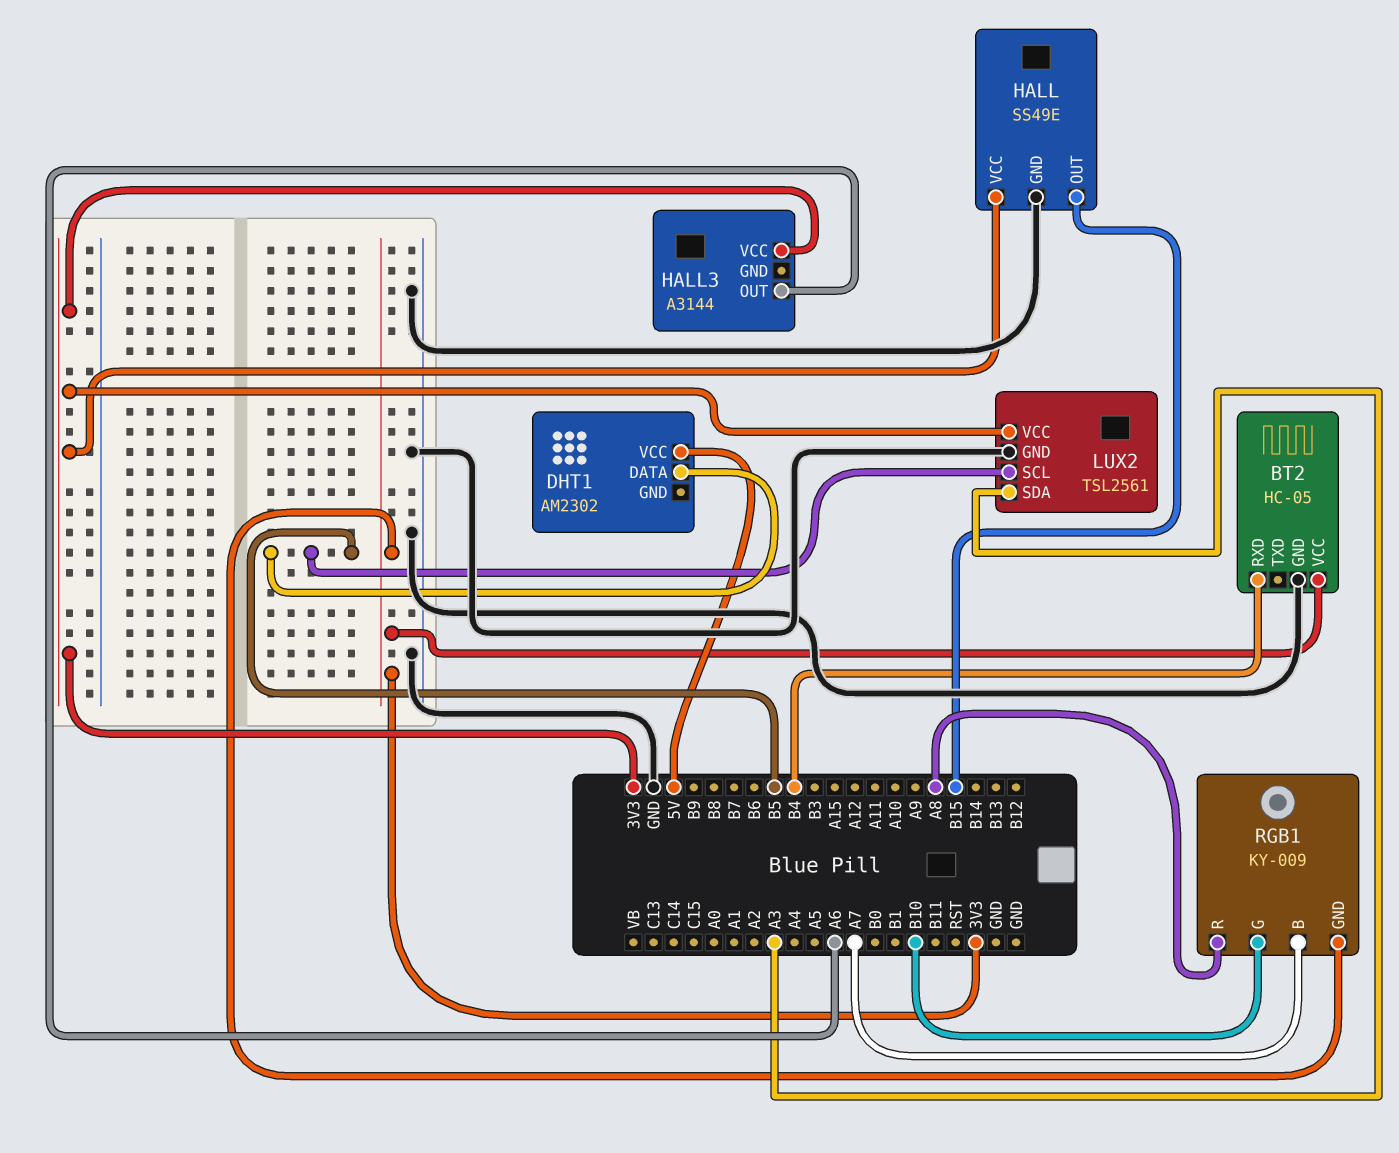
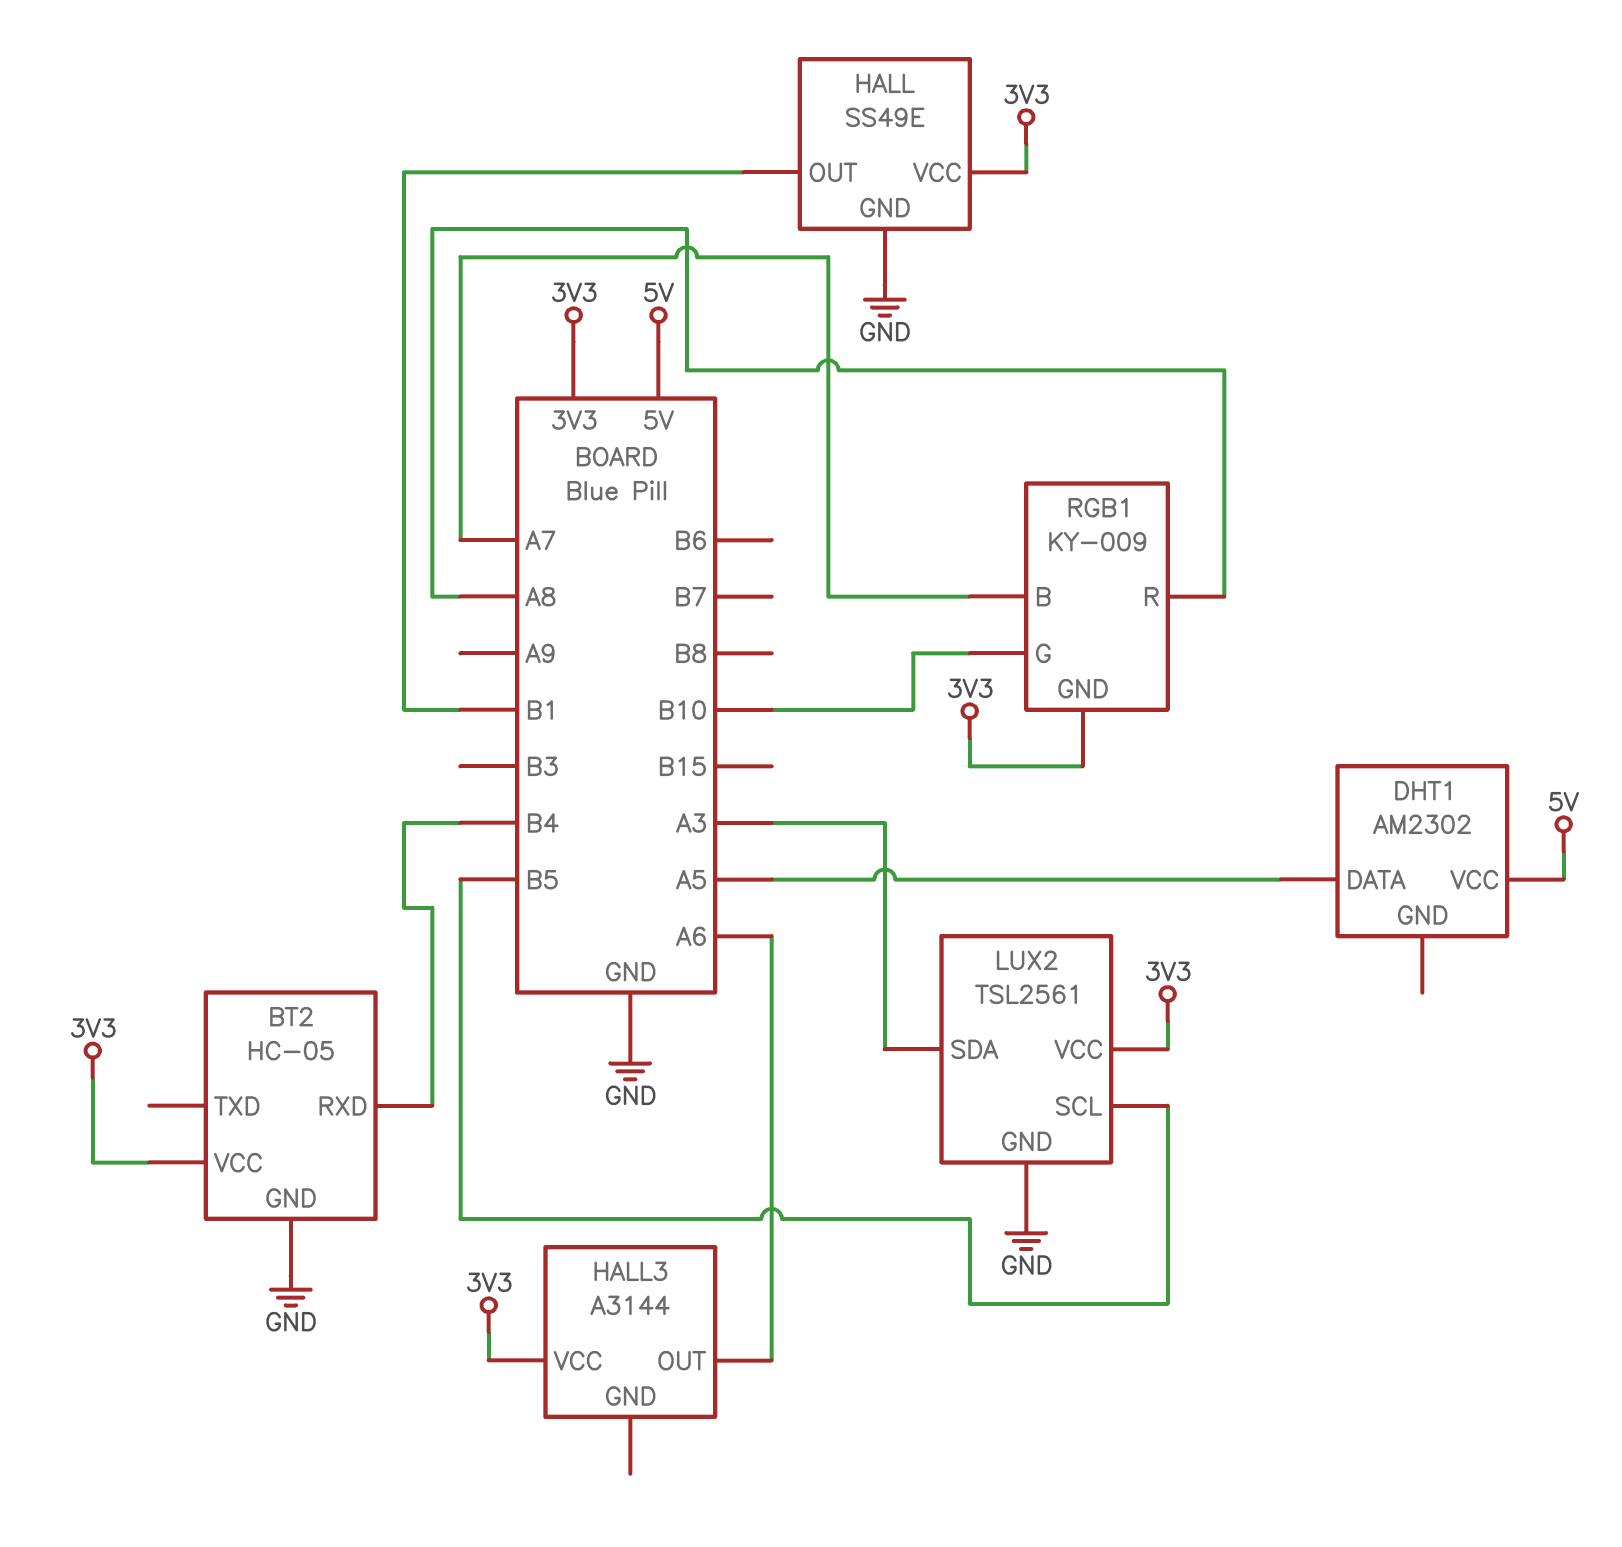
DHT1 pin DATA: B5 -> A5
HALL pin OUT: B15 -> B1

